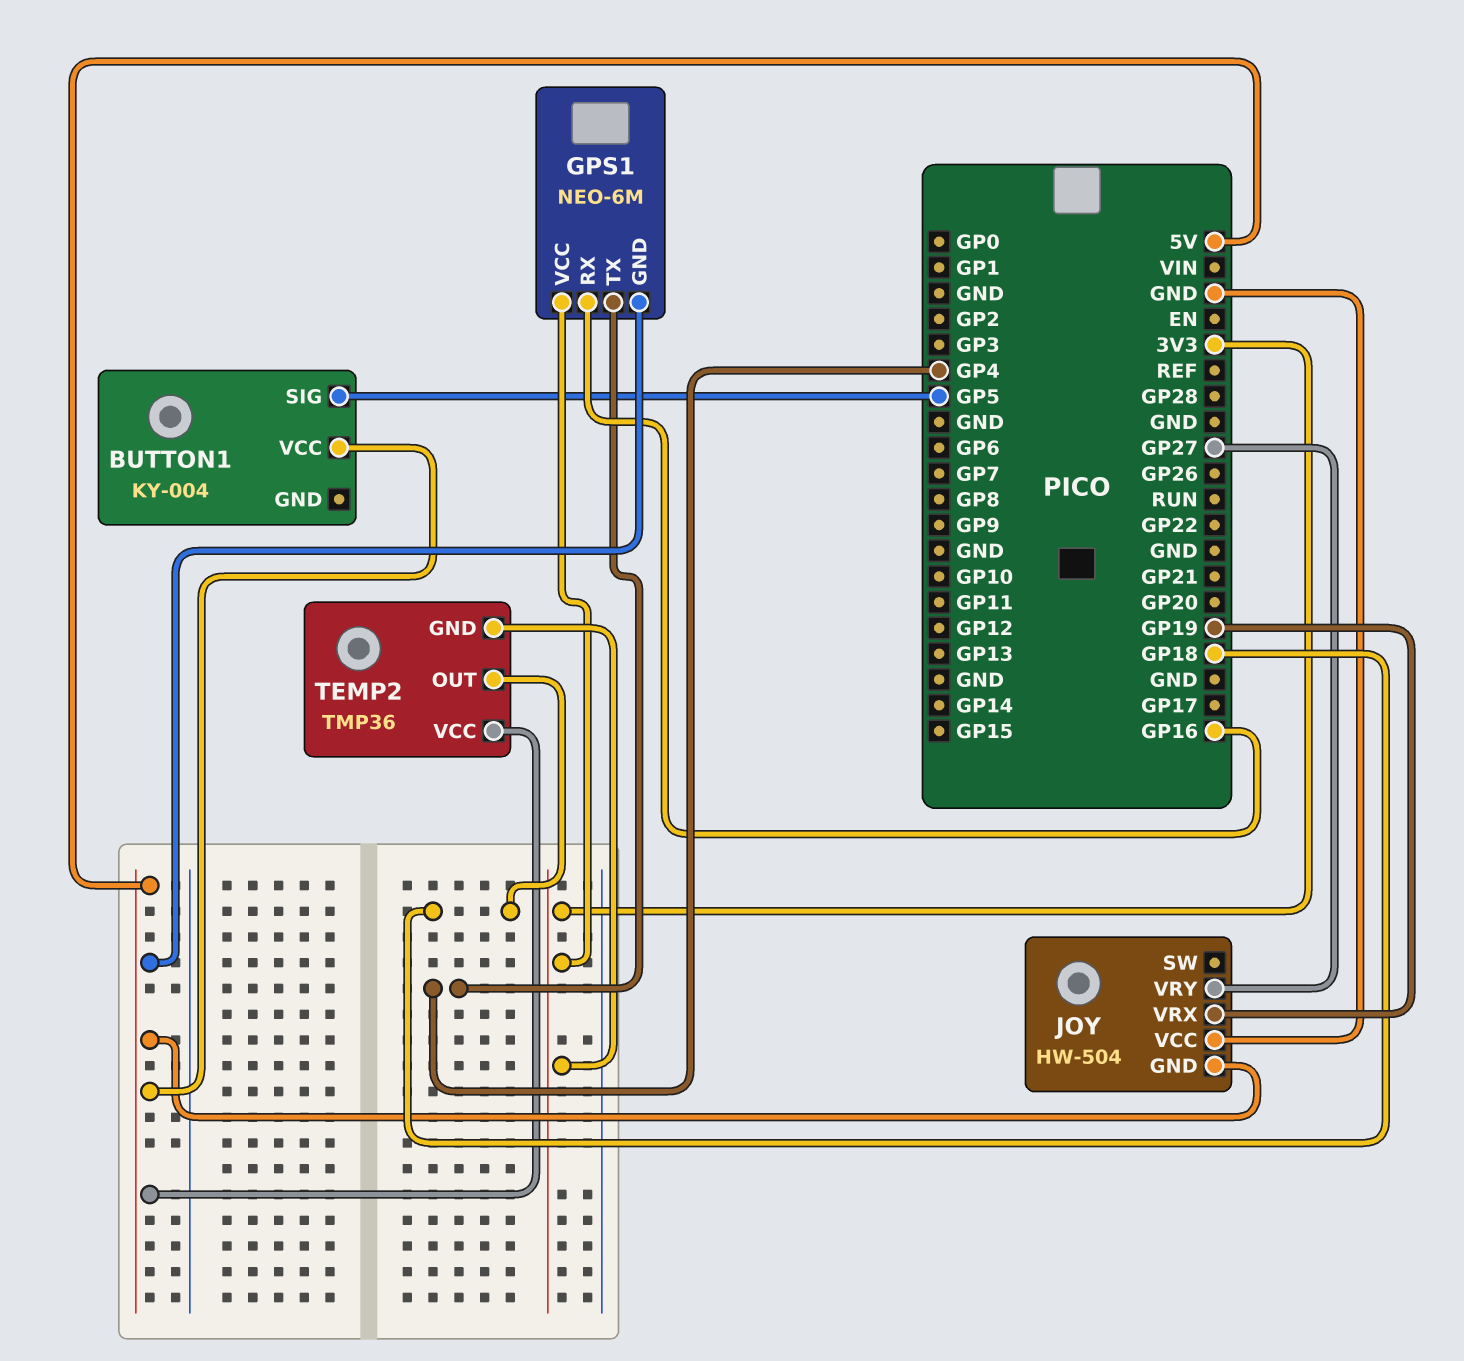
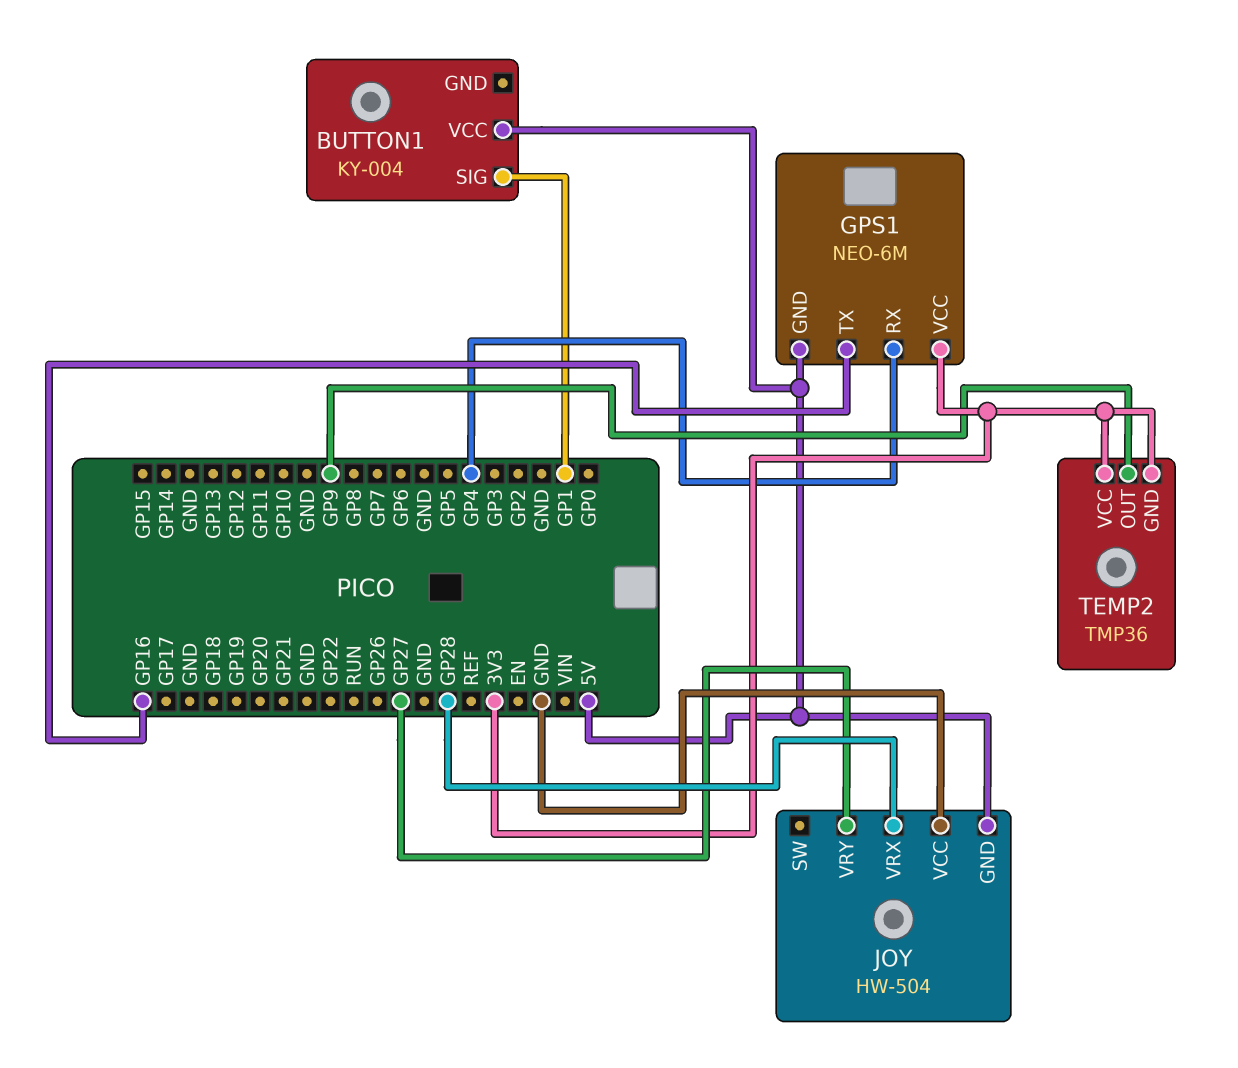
BUTTON1 pin SIG: GP5 -> GP1
GPS1 pin RX: GP16 -> GP4
GPS1 pin TX: GP4 -> GP16
JOY pin VRX: GP19 -> GP28
TEMP2 pin OUT: GP18 -> GP9
TEMP2 pin VCC: 5V -> 3V3

